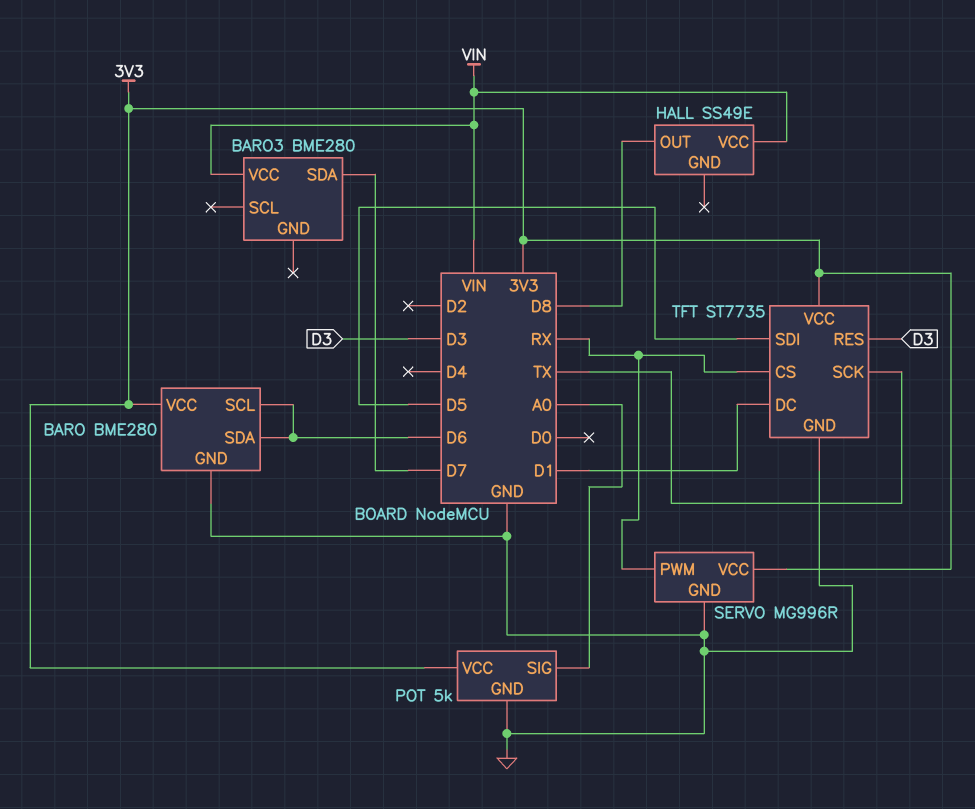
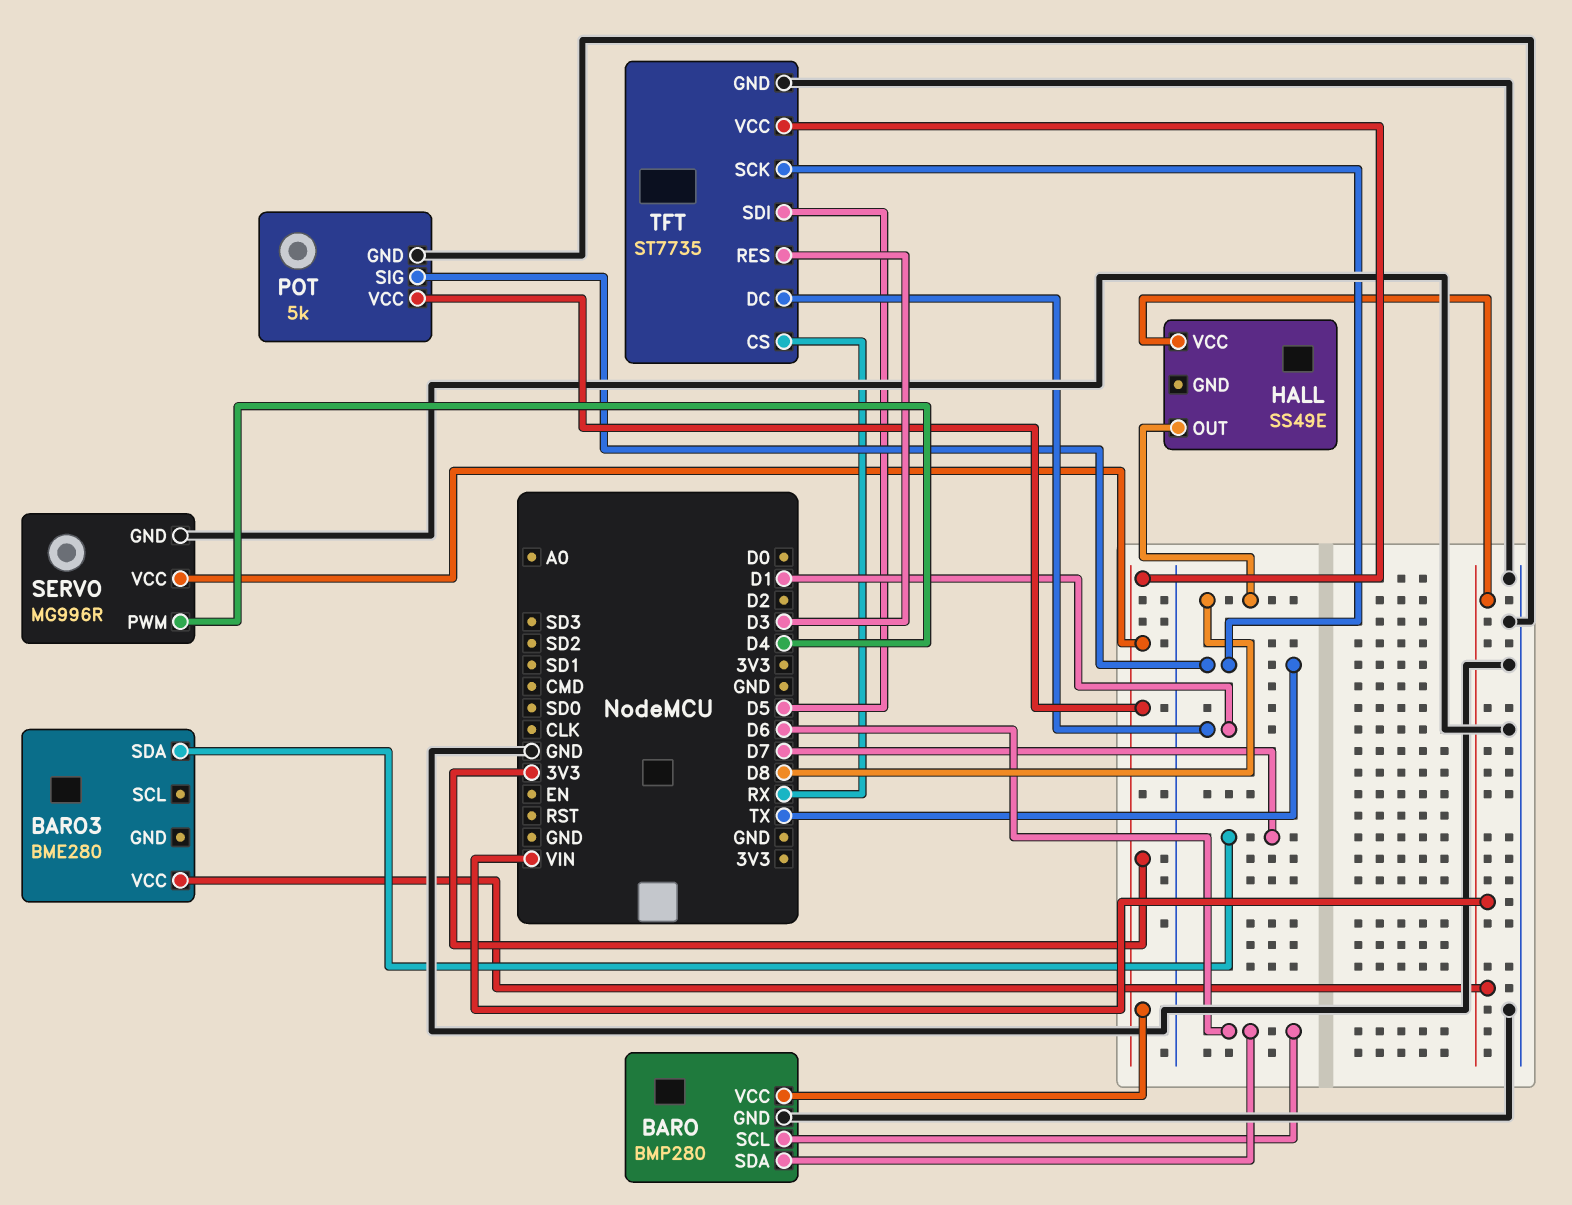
BARO: BME280 -> BMP280
POT pin SIG: A0 -> TX
SERVO pin PWM: RX -> D4

